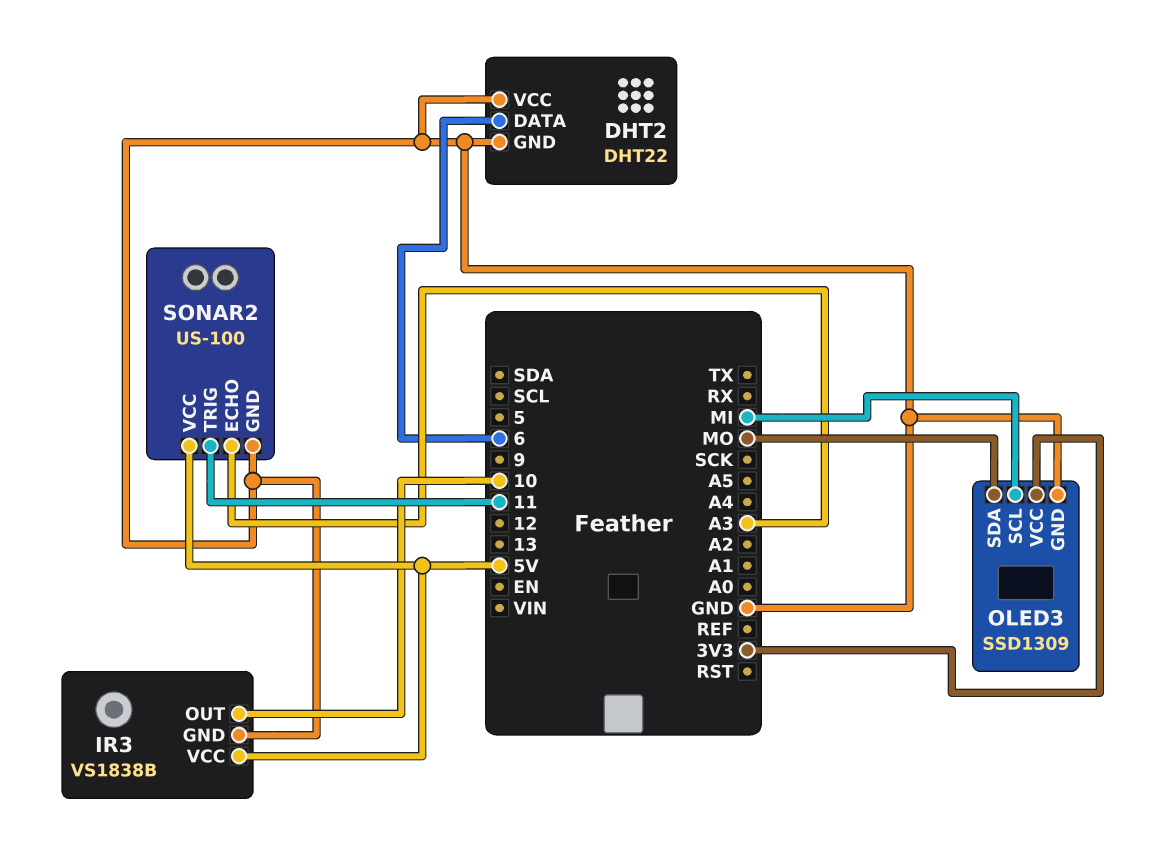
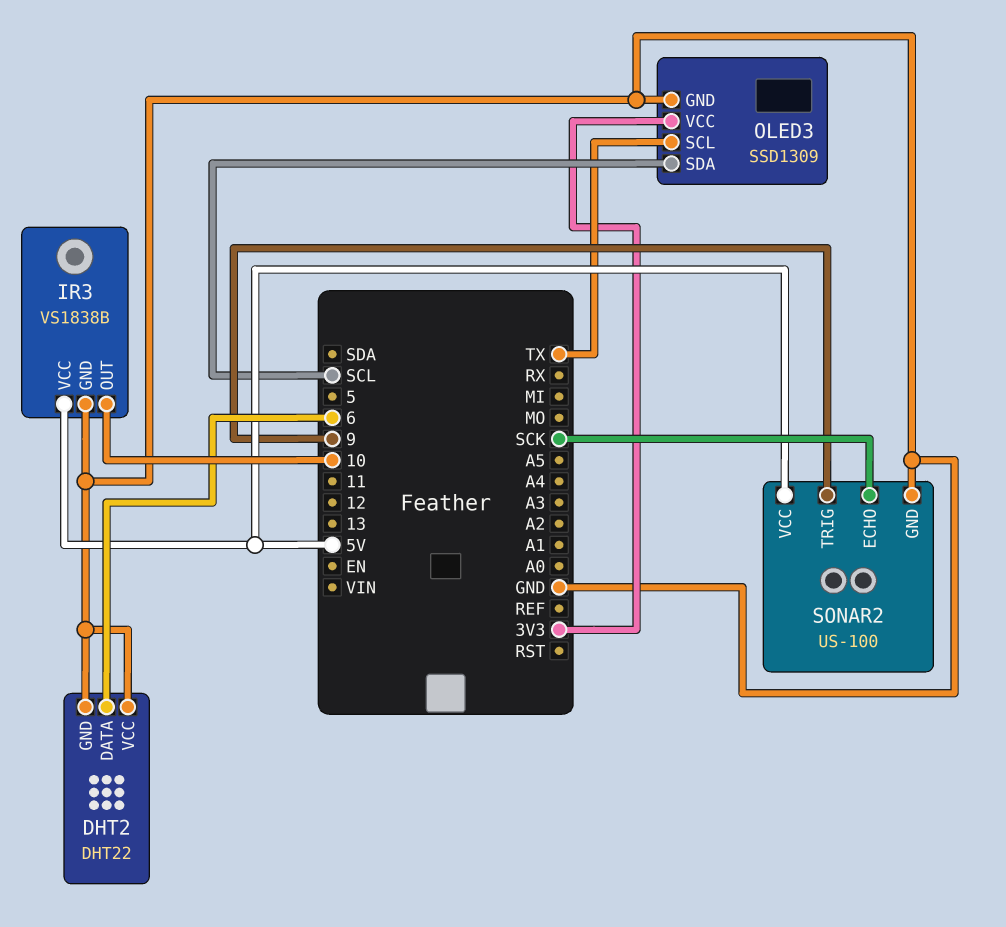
OLED3 pin SCL: MI -> TX
OLED3 pin SDA: MO -> SCL
SONAR2 pin ECHO: A3 -> SCK
SONAR2 pin TRIG: 11 -> 9

